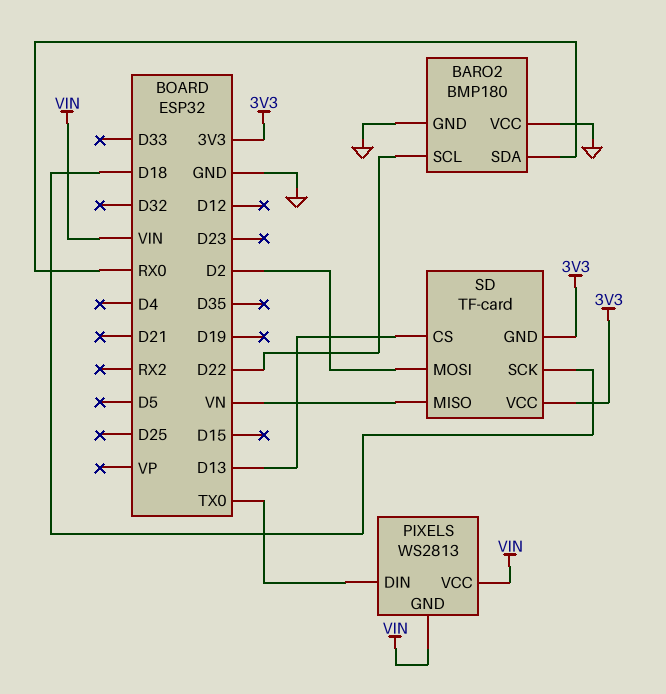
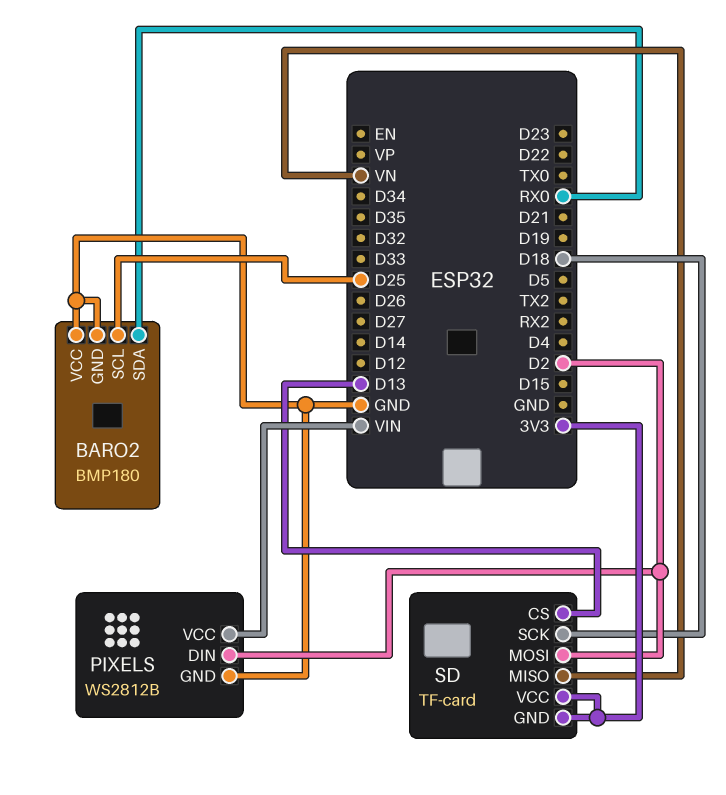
BARO2 pin SCL: D22 -> D25
PIXELS: WS2813 -> WS2812B
PIXELS pin DIN: TX0 -> D2
PIXELS pin GND: VIN -> GND

